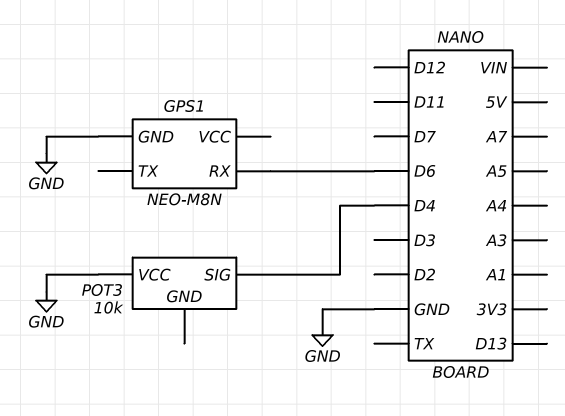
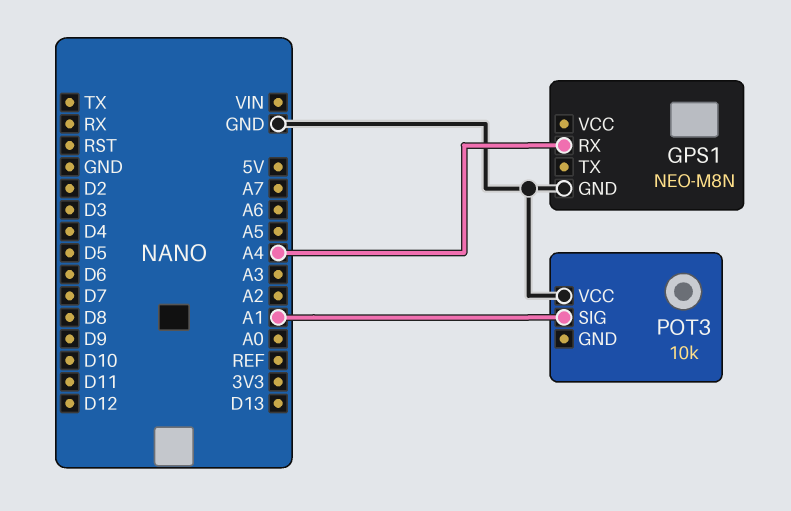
GPS1 pin RX: D6 -> A4
POT3 pin SIG: D4 -> A1

